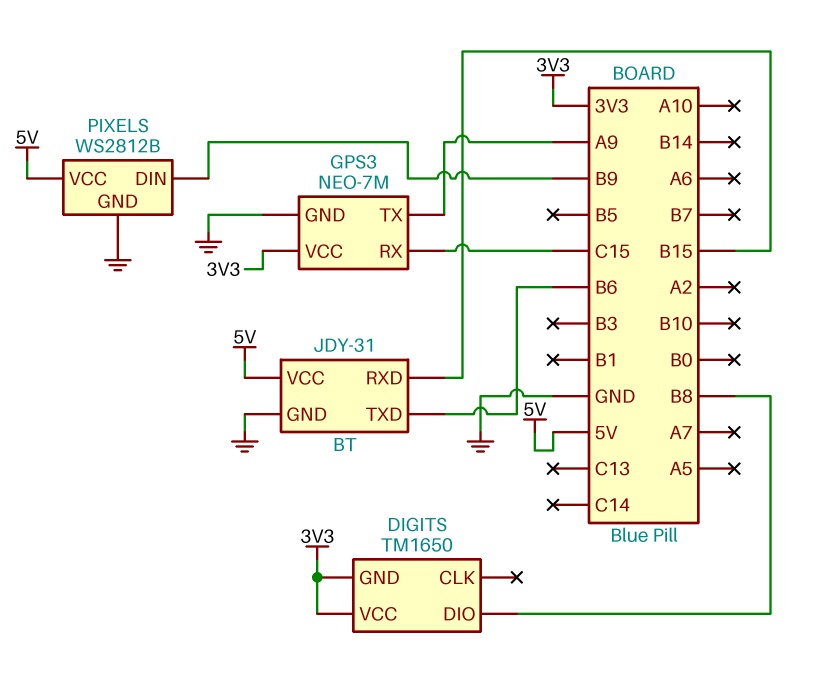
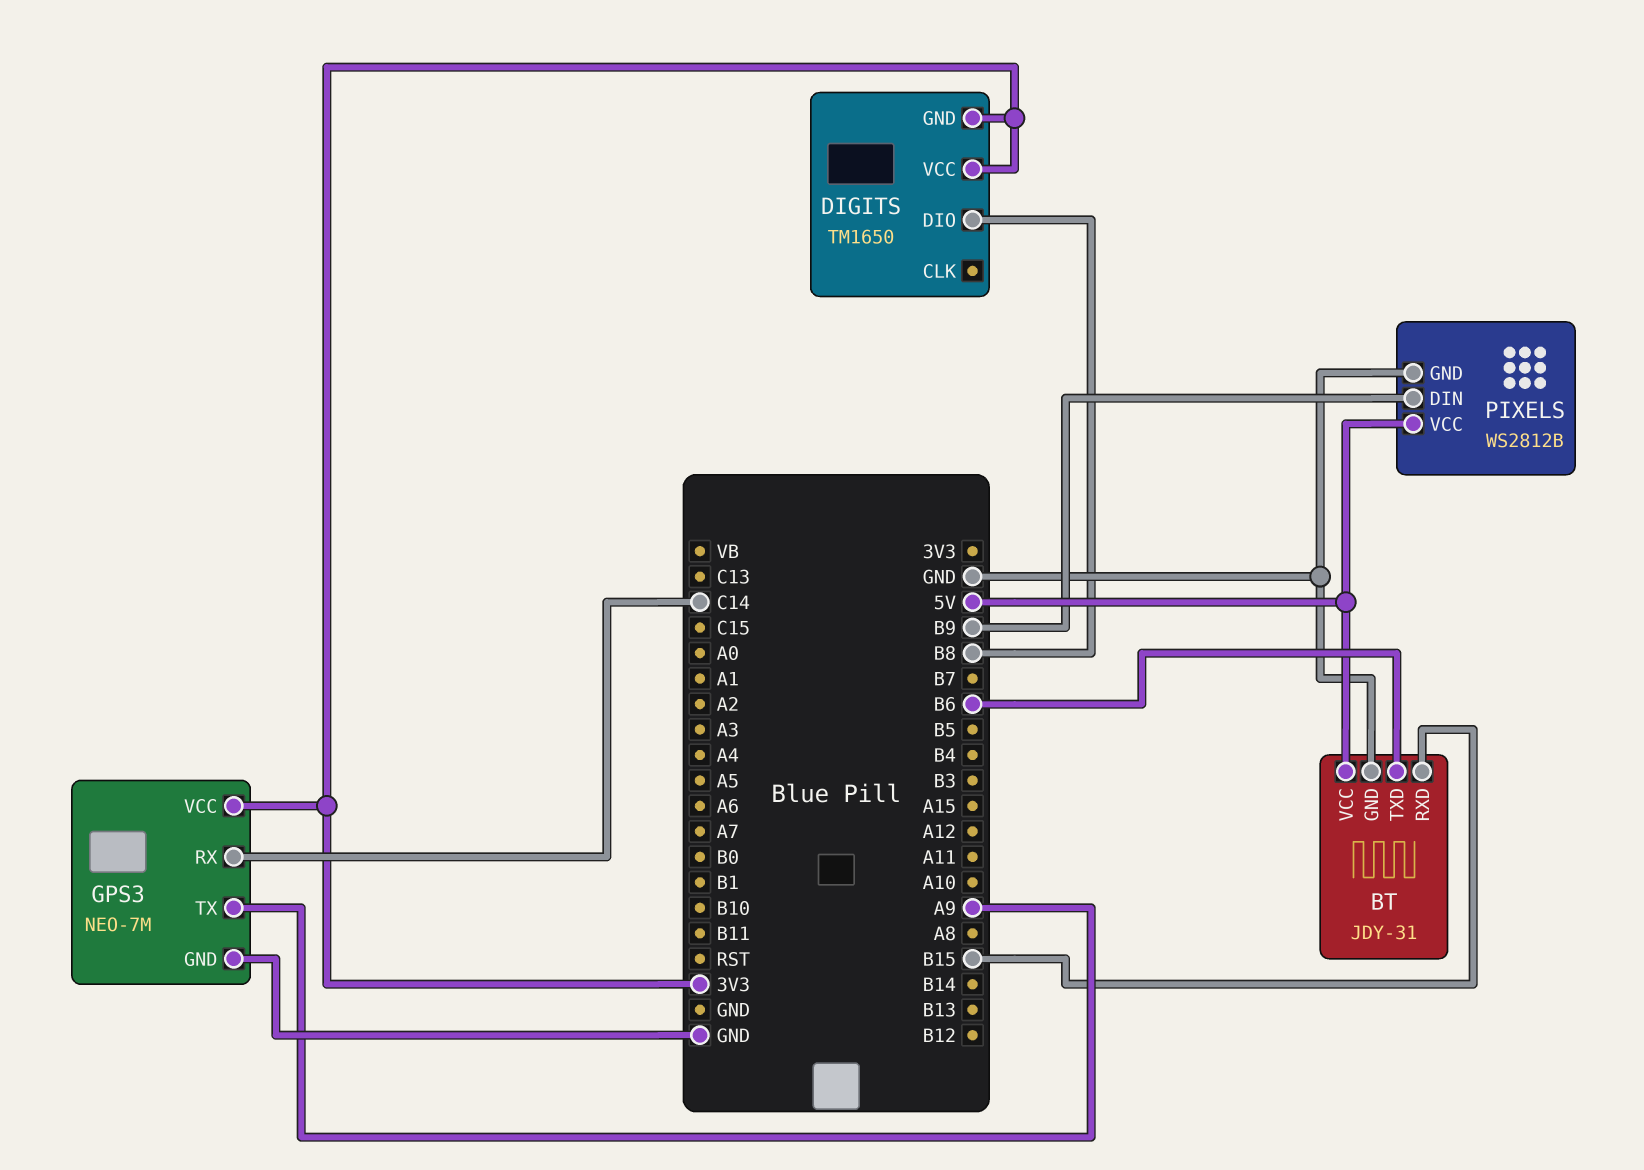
GPS3 pin RX: C15 -> C14

